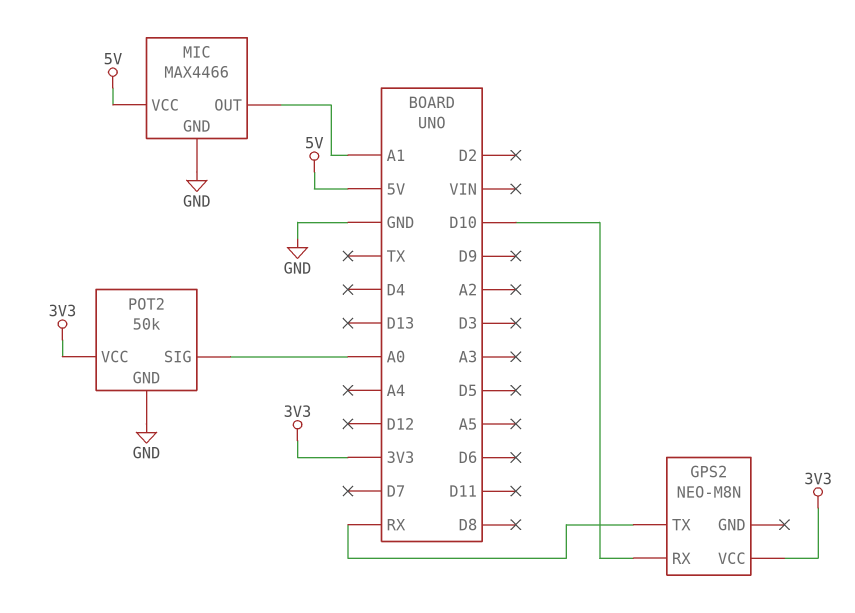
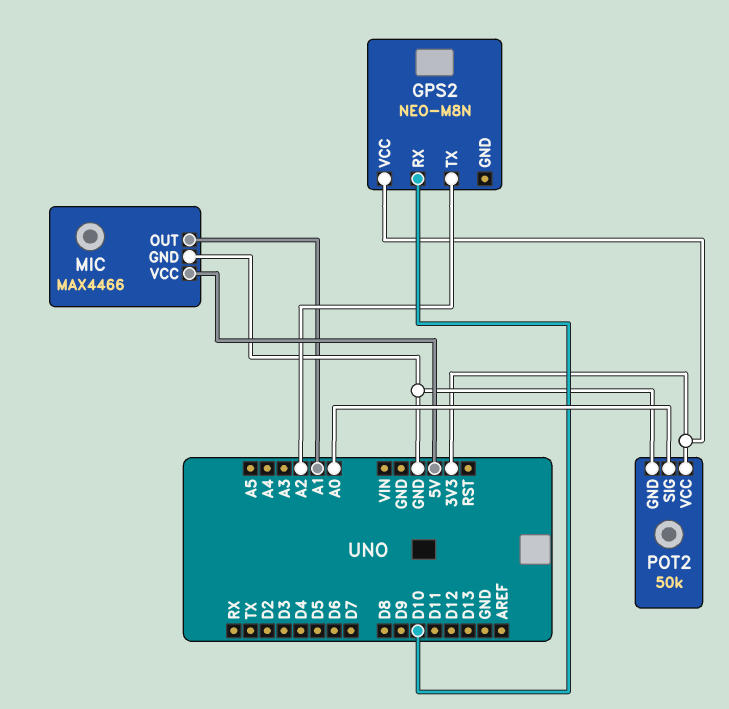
GPS2 pin TX: RX -> A2

